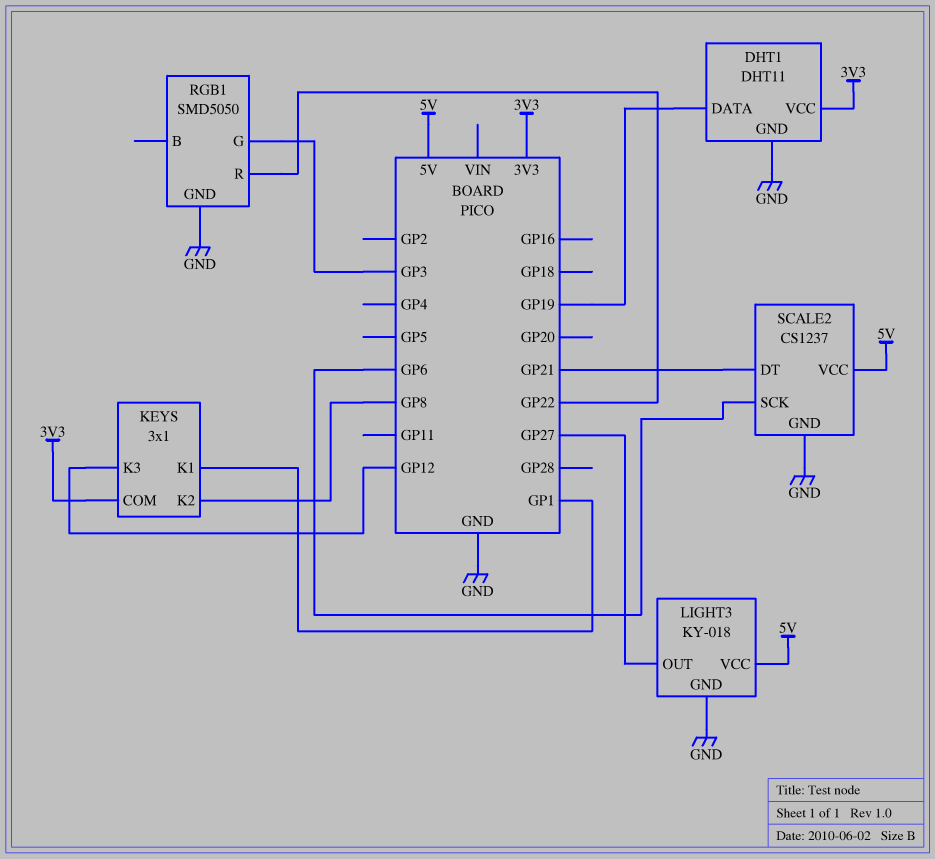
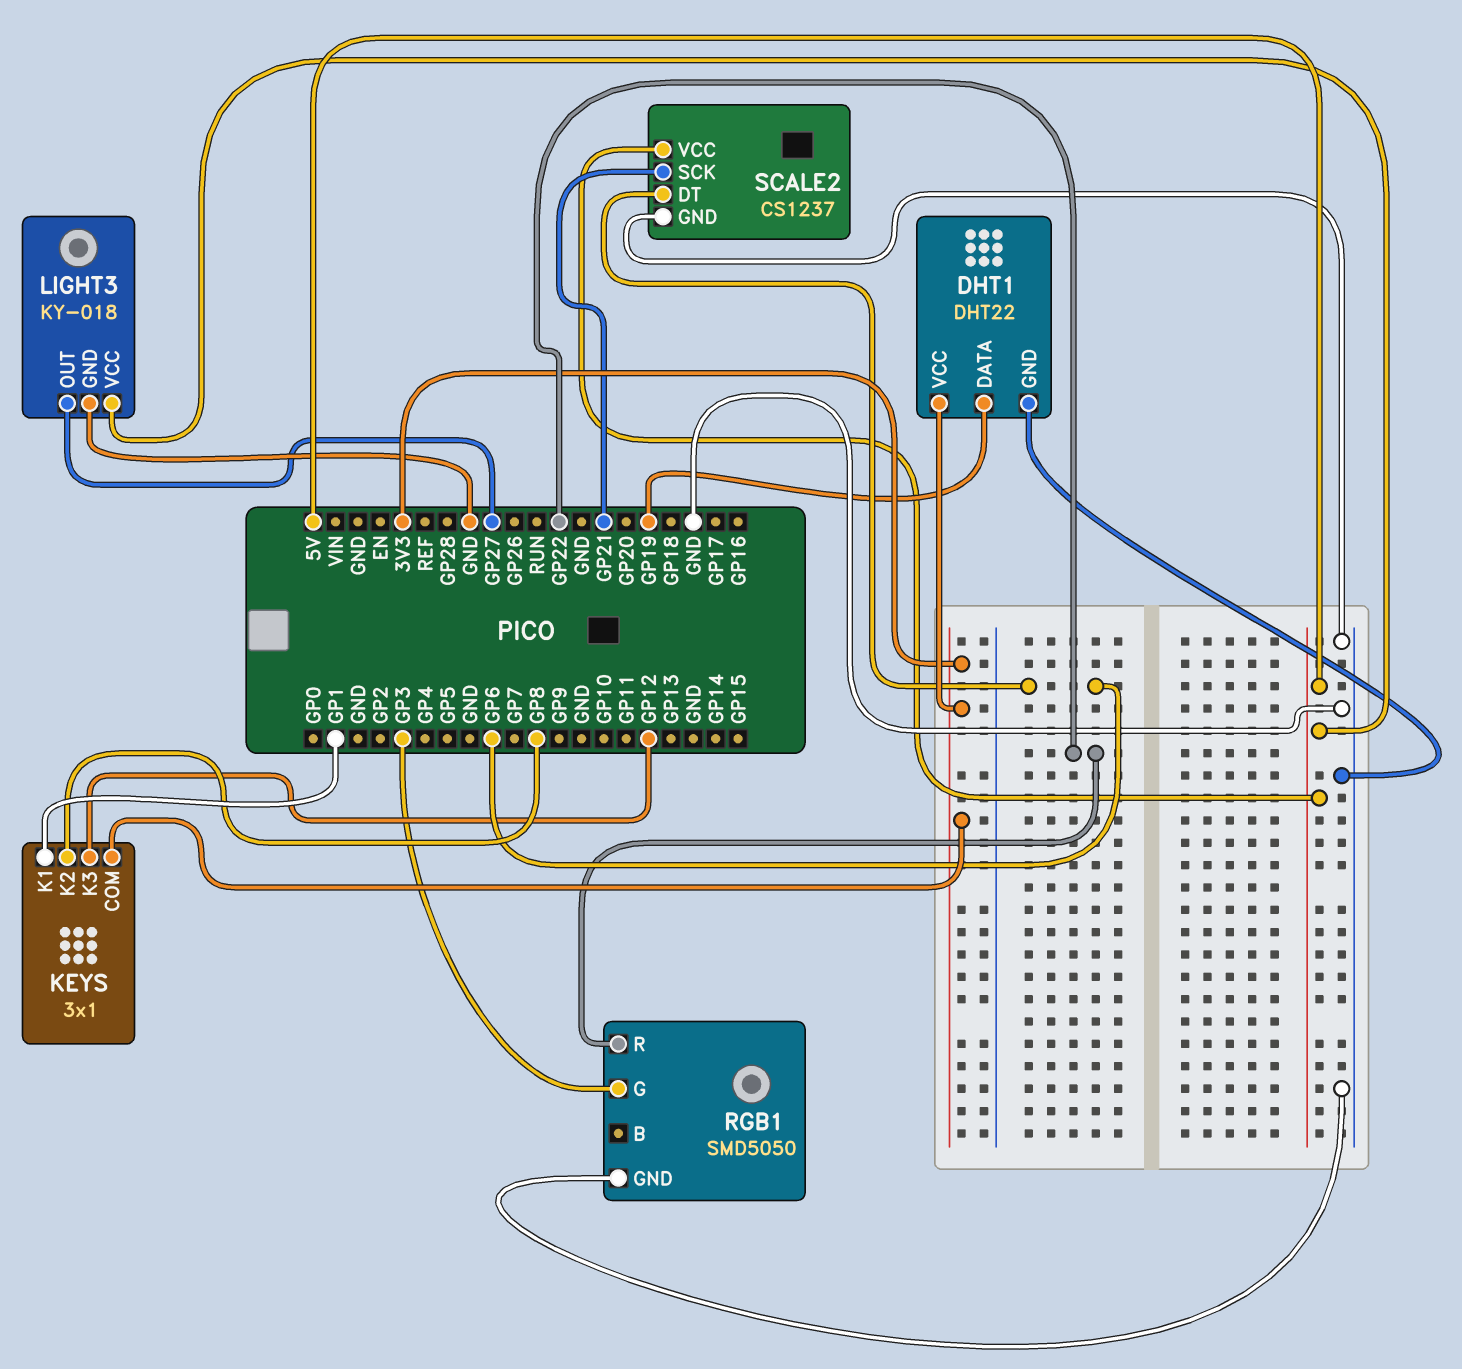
DHT1: DHT11 -> DHT22
SCALE2 pin DT: GP21 -> GP6
SCALE2 pin SCK: GP6 -> GP21

